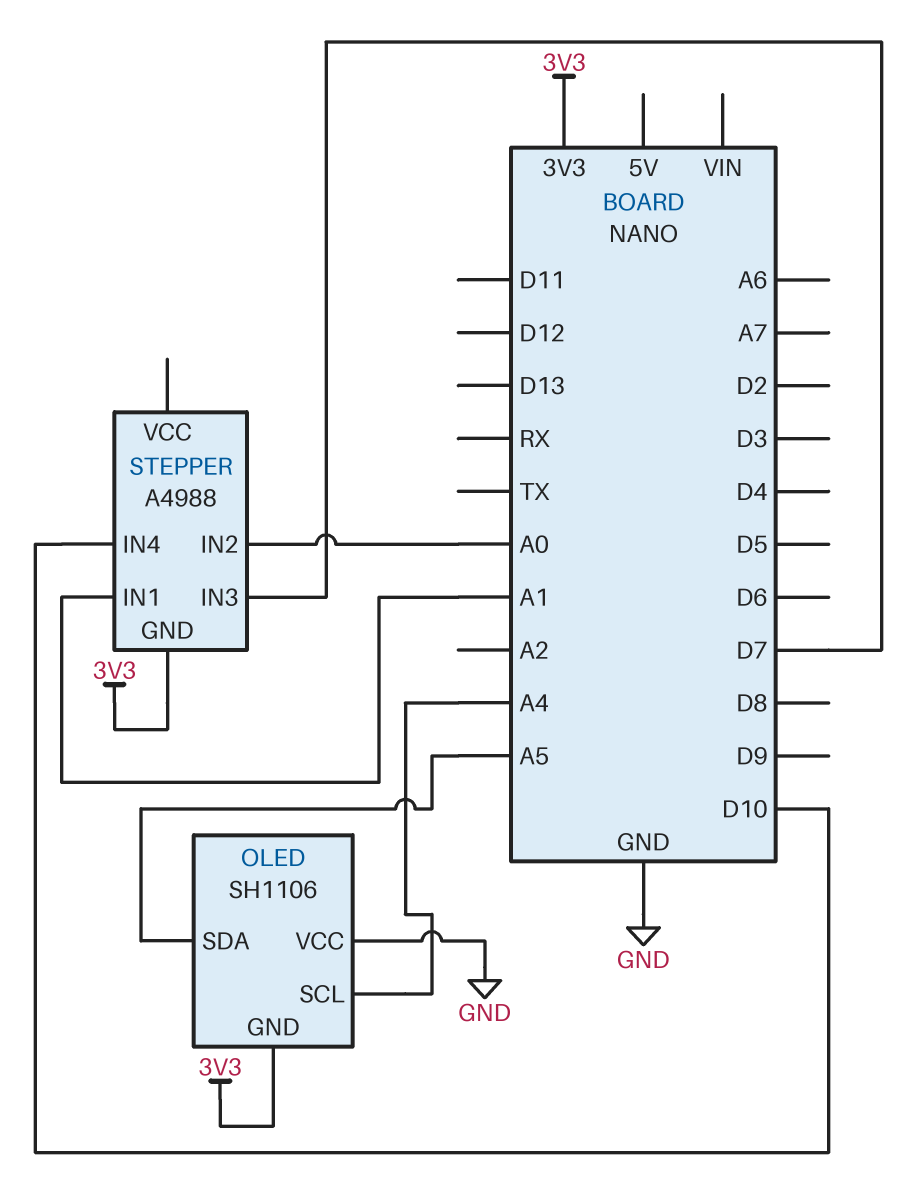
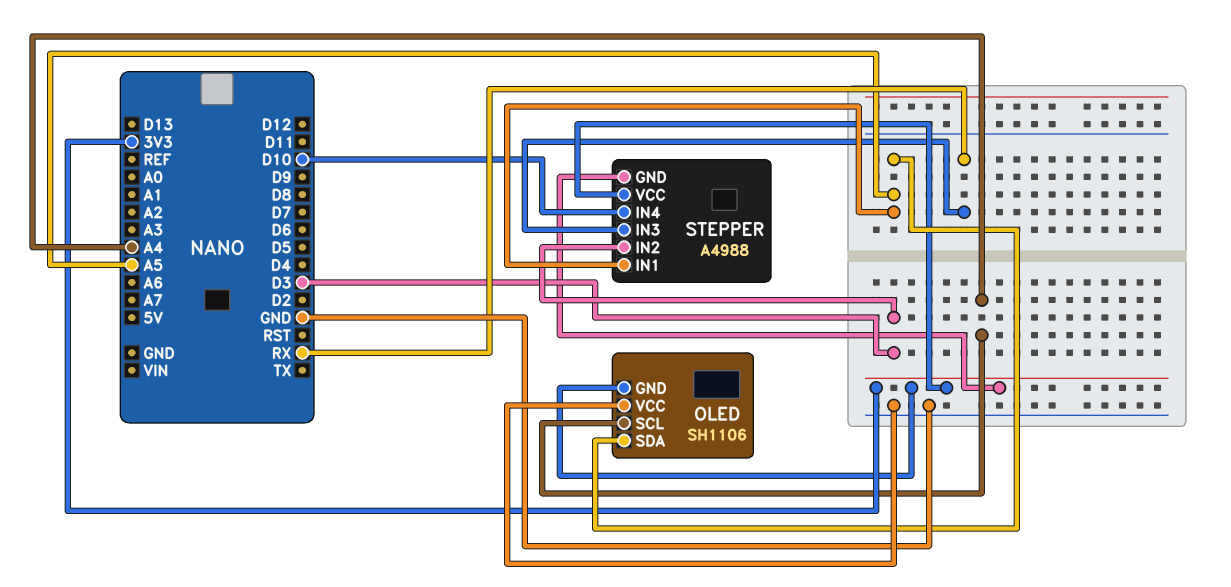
STEPPER pin IN1: A1 -> A5
STEPPER pin IN2: A0 -> D3
STEPPER pin IN3: D7 -> RX
STEPPER pin VCC: none -> 3V3

